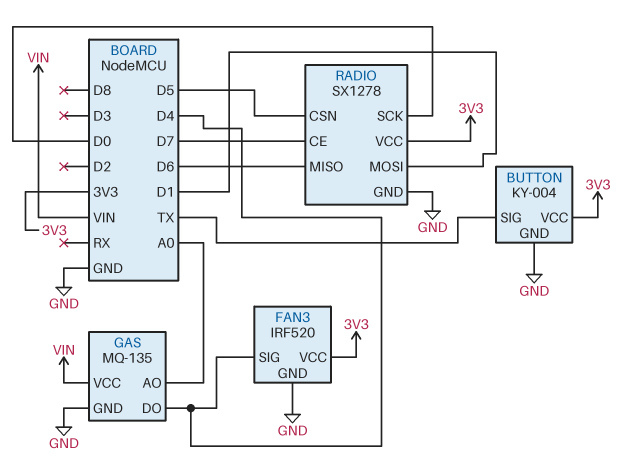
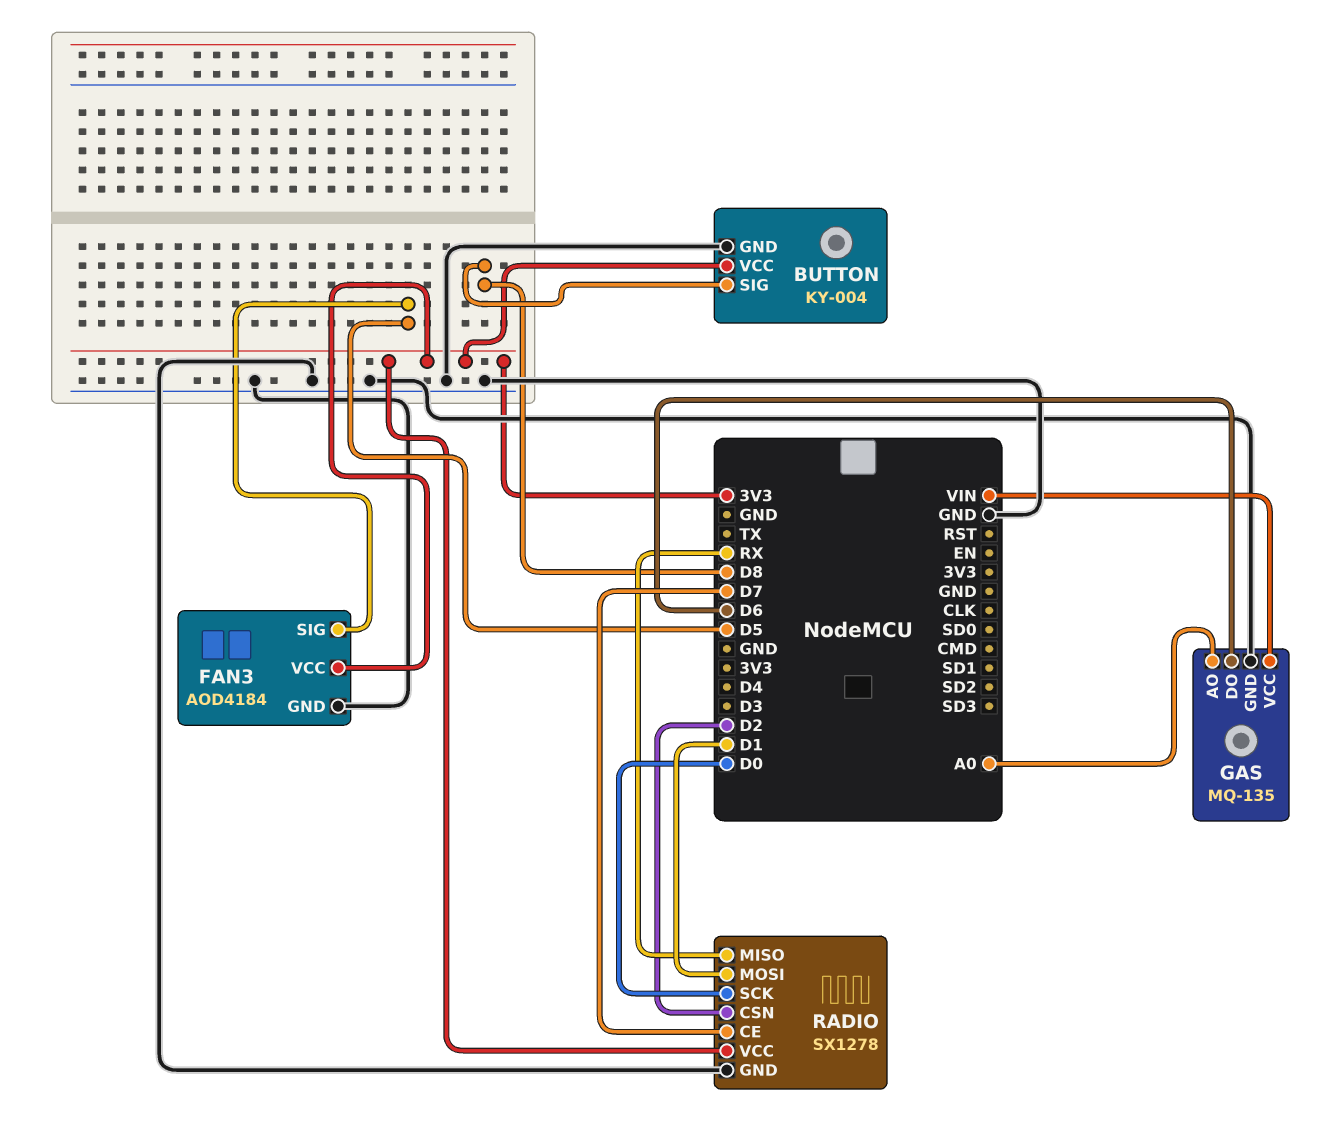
BUTTON pin SIG: TX -> D8
FAN3: IRF520 -> AOD4184
FAN3 pin SIG: D4 -> D5
GAS pin DO: D4 -> D6
RADIO pin CSN: D5 -> D2
RADIO pin MISO: D6 -> RX

